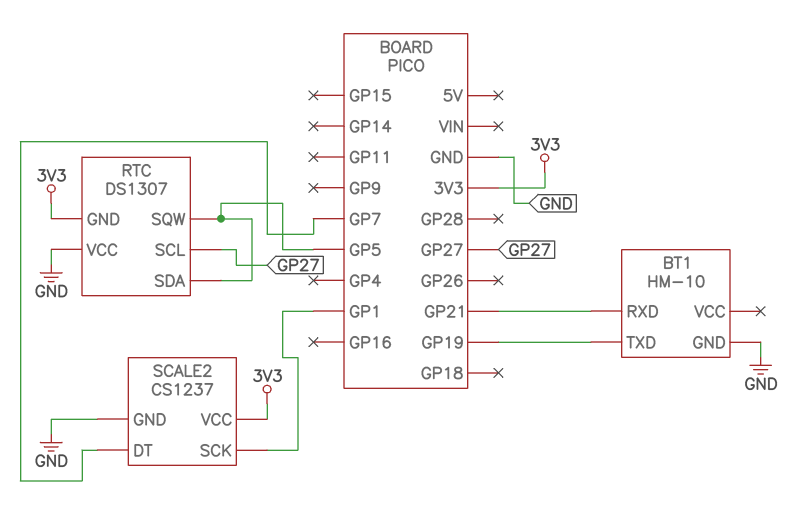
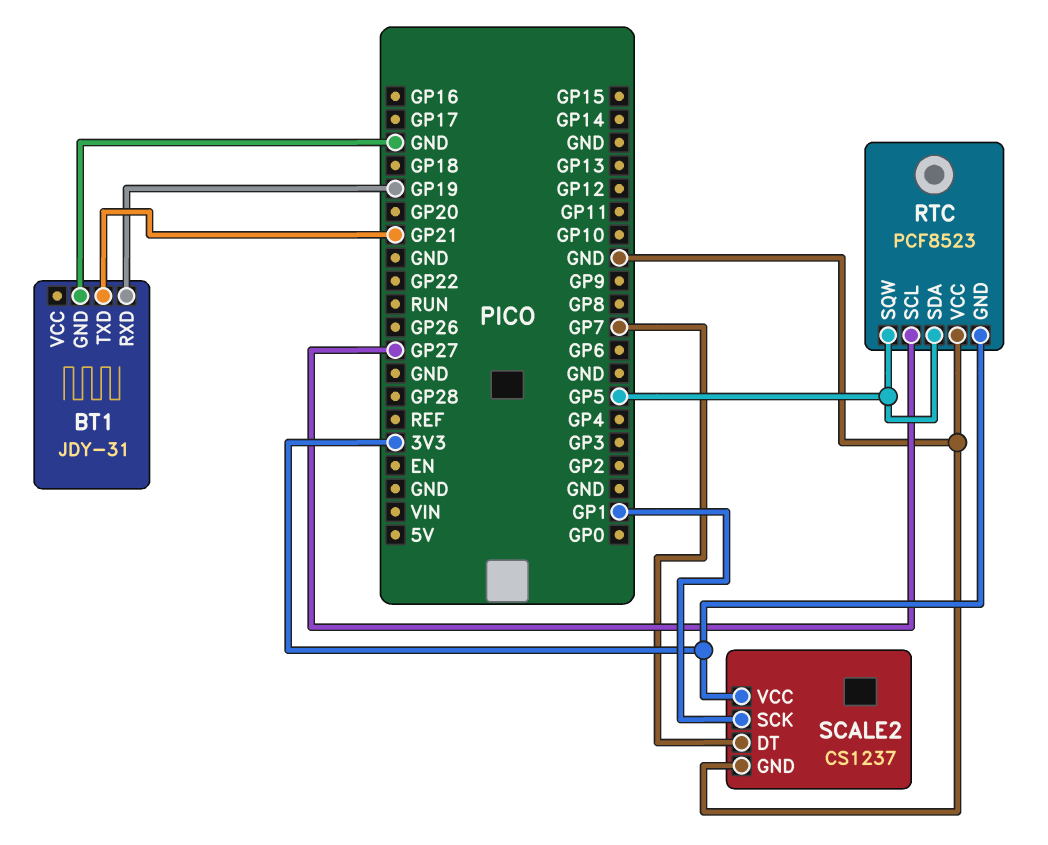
BT1: HM-10 -> JDY-31
BT1 pin RXD: GP21 -> GP19
BT1 pin TXD: GP19 -> GP21
RTC: DS1307 -> PCF8523

